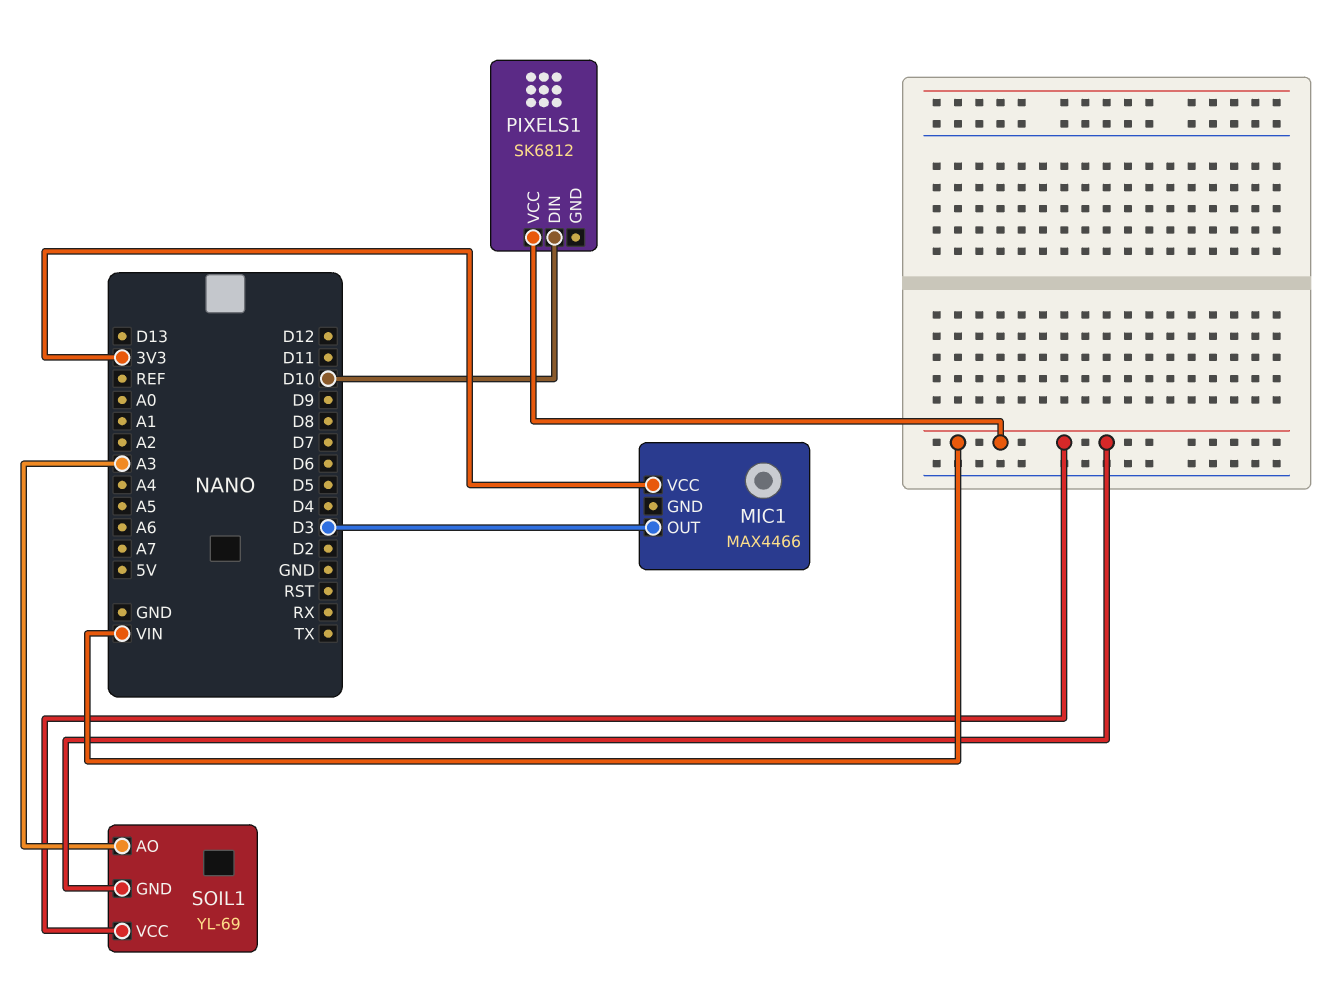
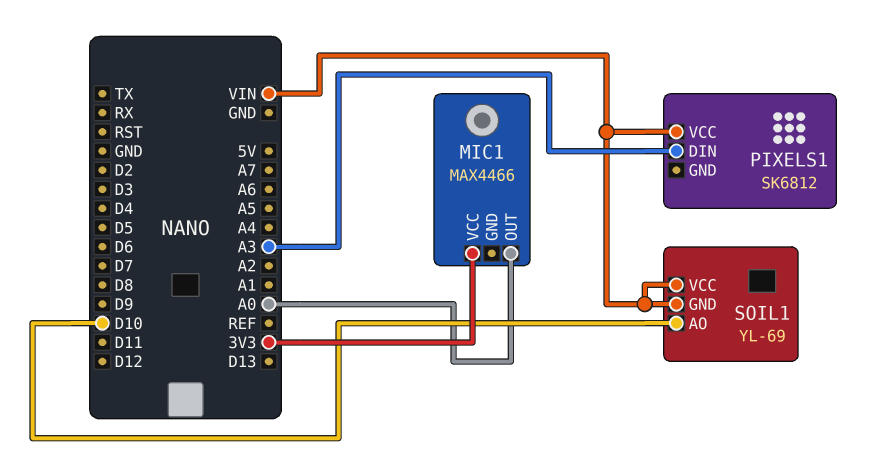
MIC1 pin OUT: D3 -> A0
PIXELS1 pin DIN: D10 -> A3
SOIL1 pin AO: A3 -> D10

